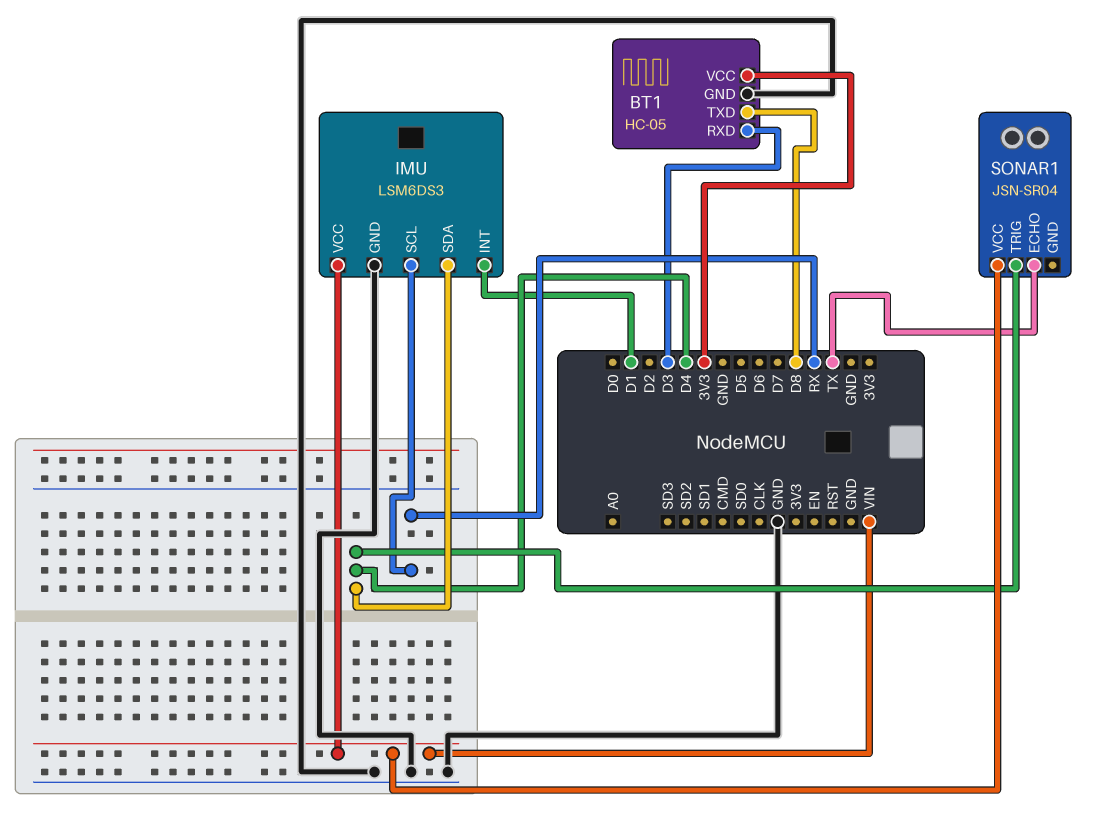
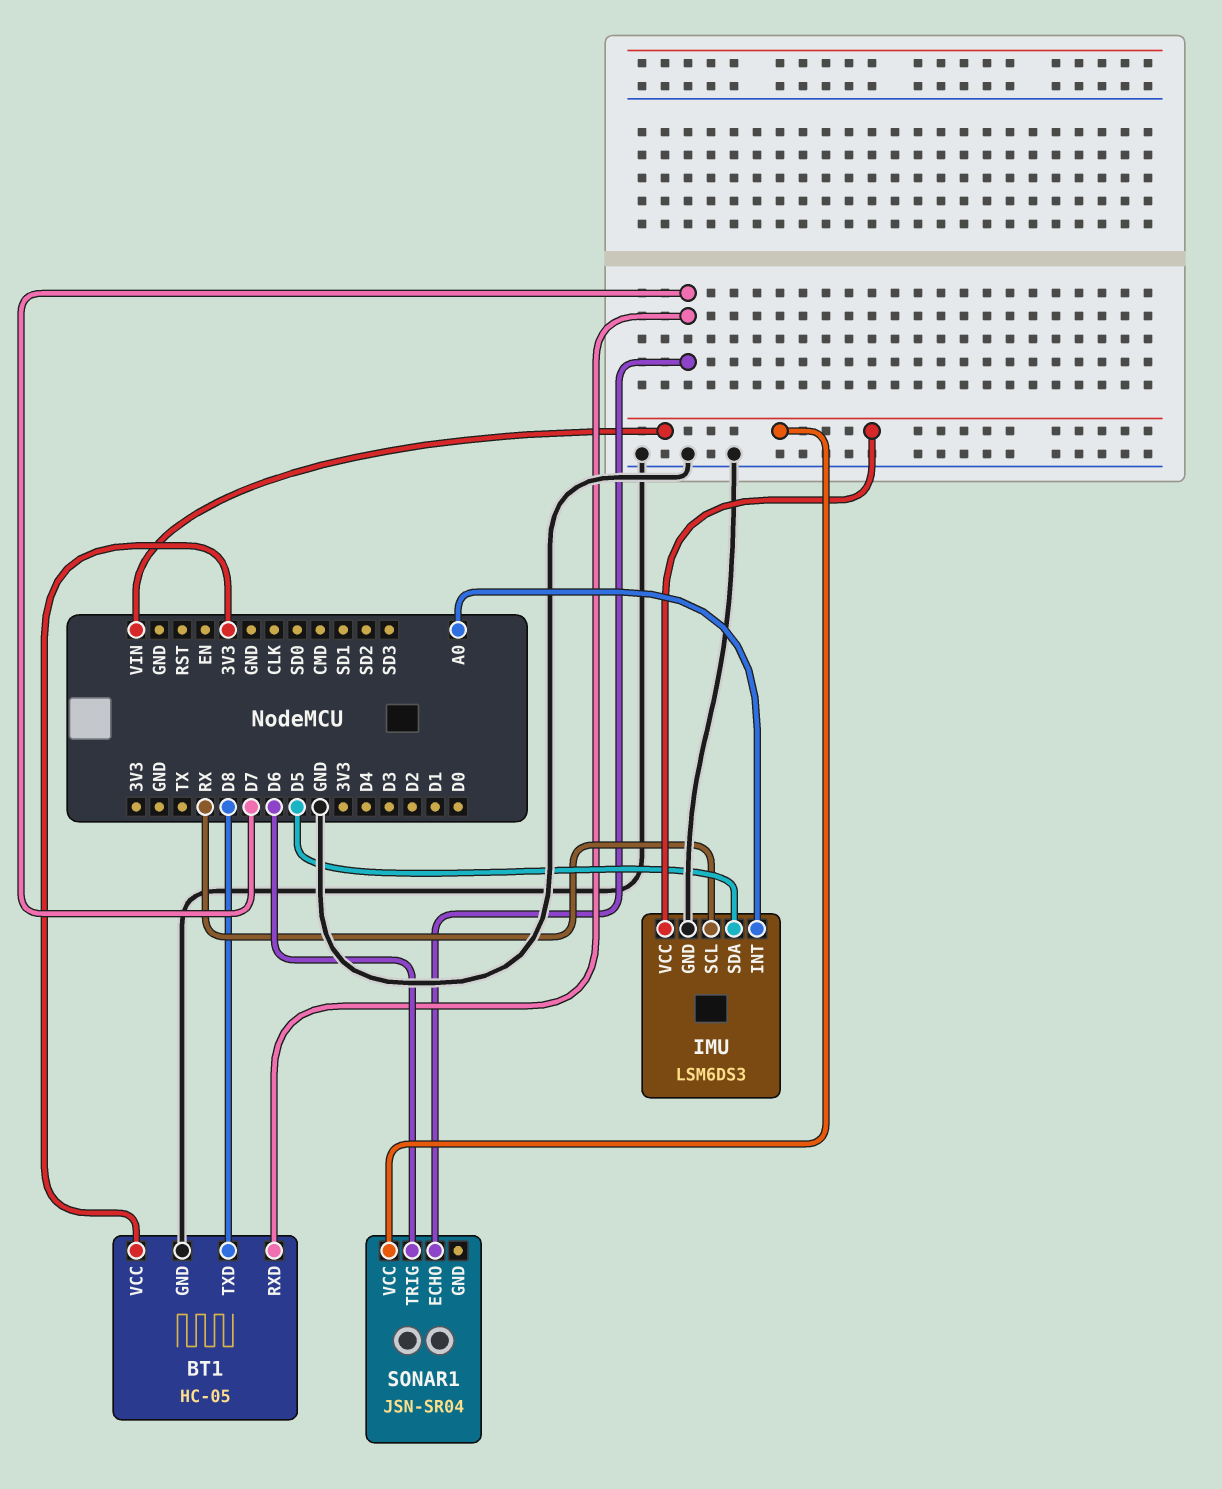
BT1 pin RXD: D3 -> D7
IMU pin INT: D1 -> A0
IMU pin SDA: D4 -> D5
SONAR1 pin ECHO: TX -> D7
SONAR1 pin TRIG: D4 -> D6

